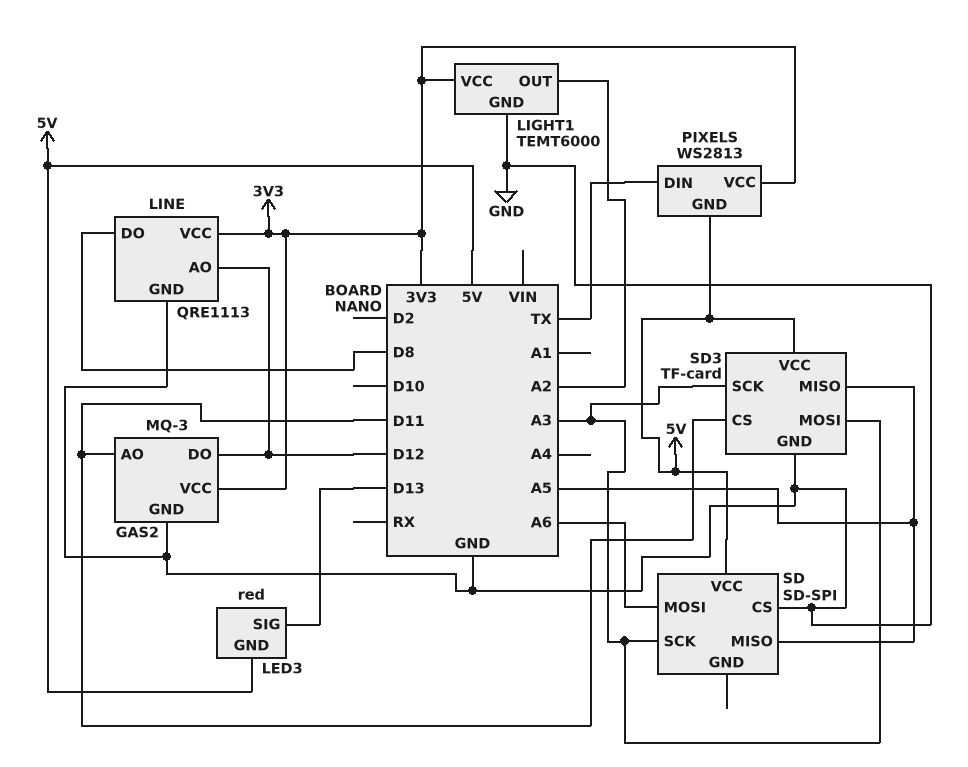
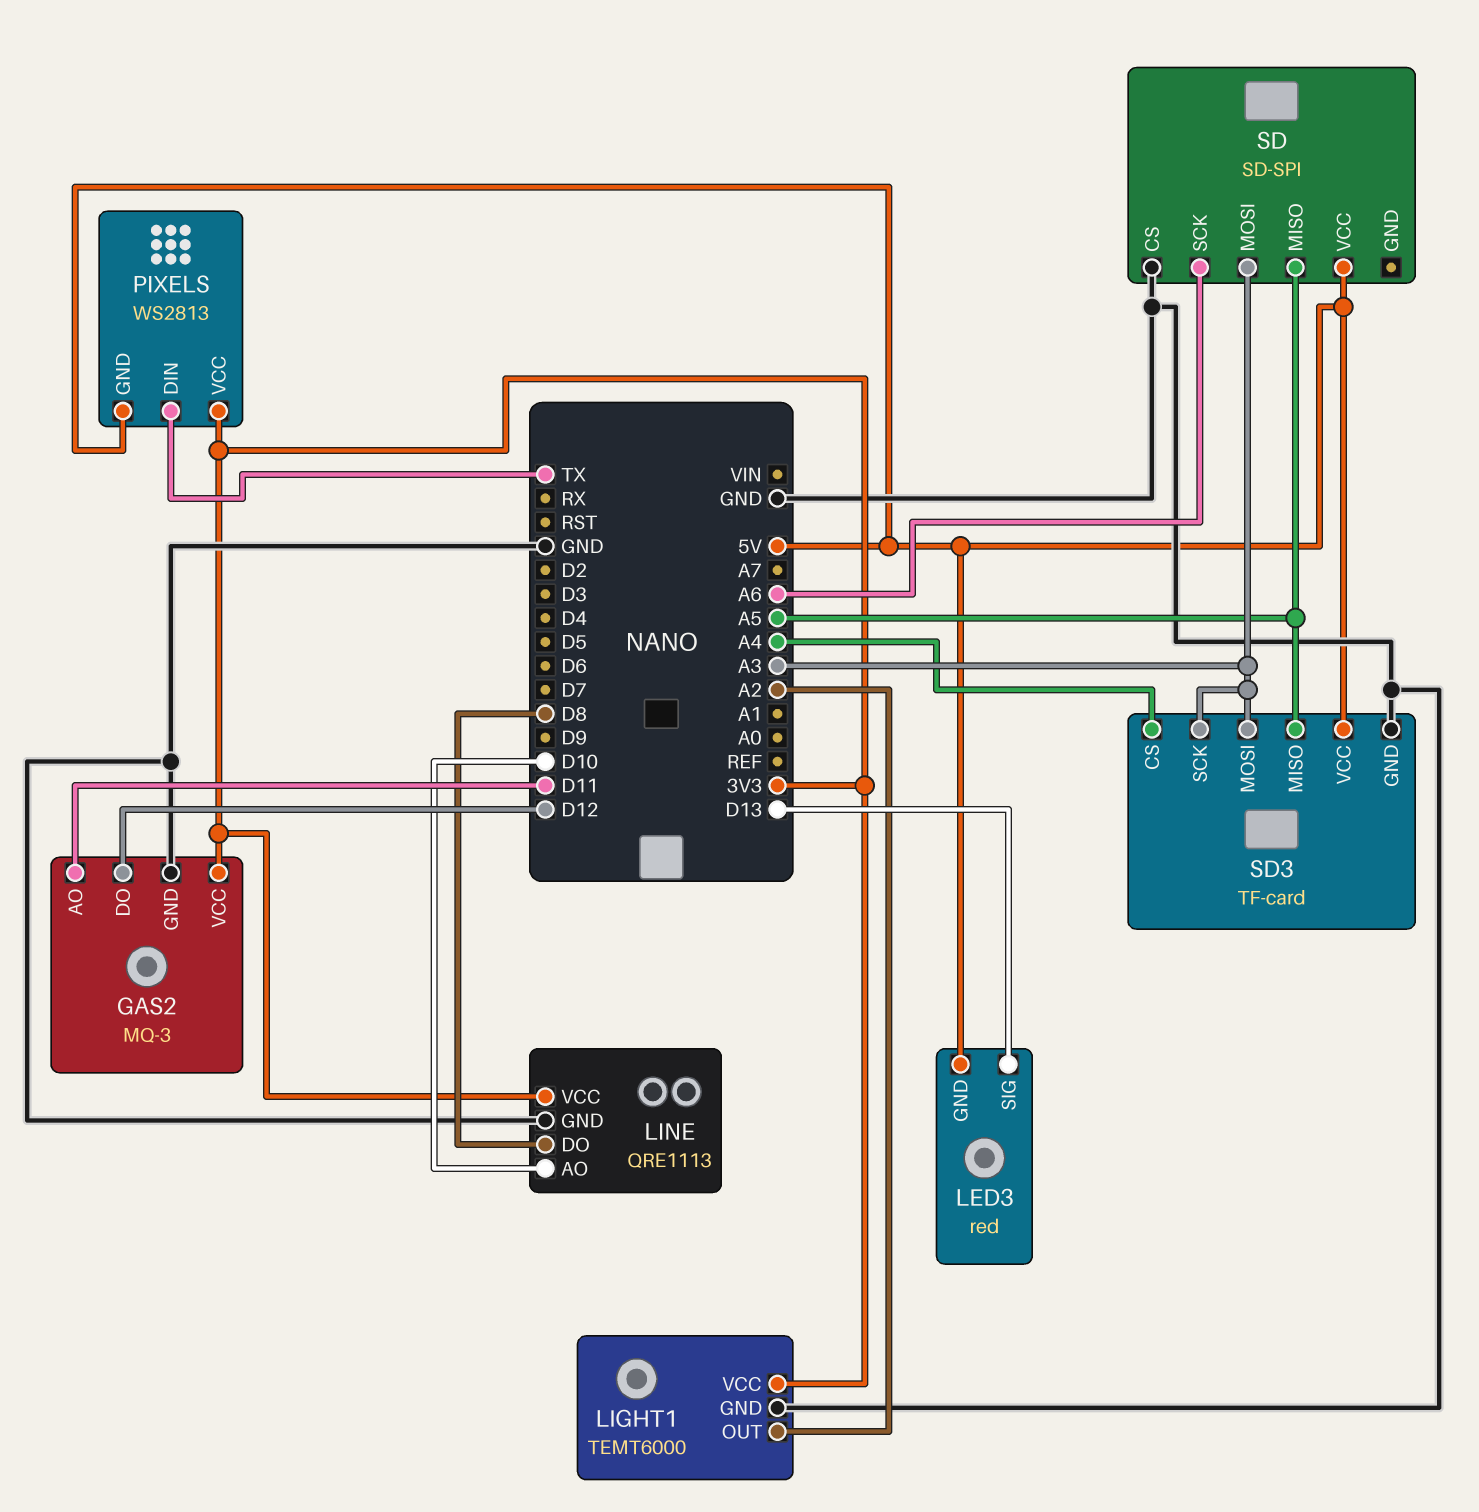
LINE pin AO: D12 -> D10
SD pin MOSI: A6 -> A3
SD pin SCK: A3 -> A6
SD3 pin CS: D11 -> A4

